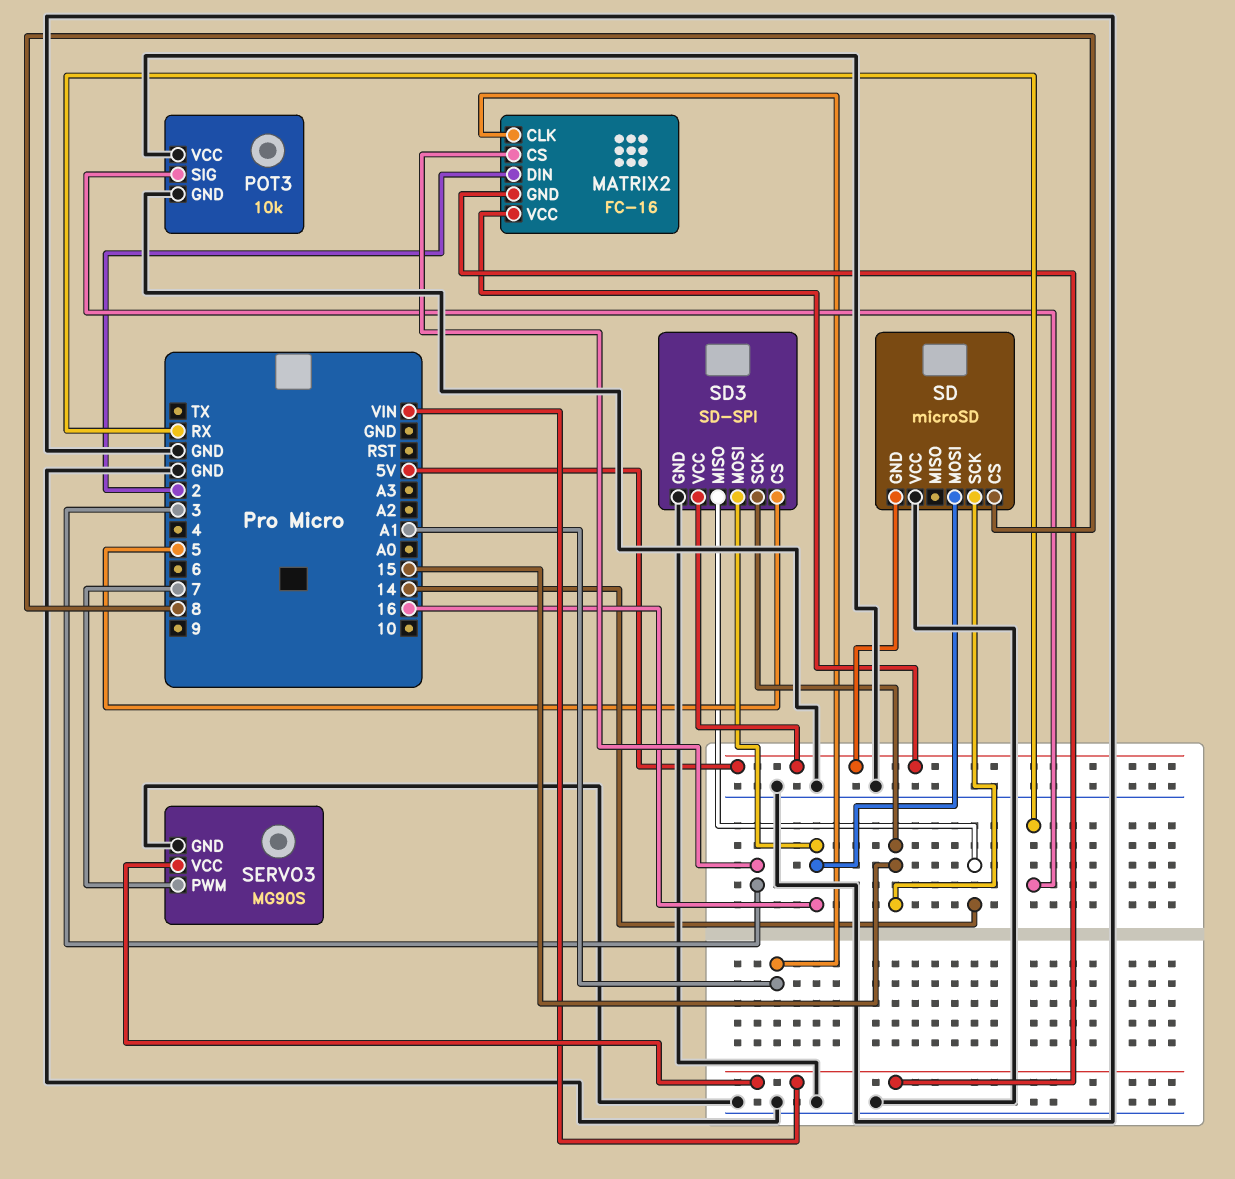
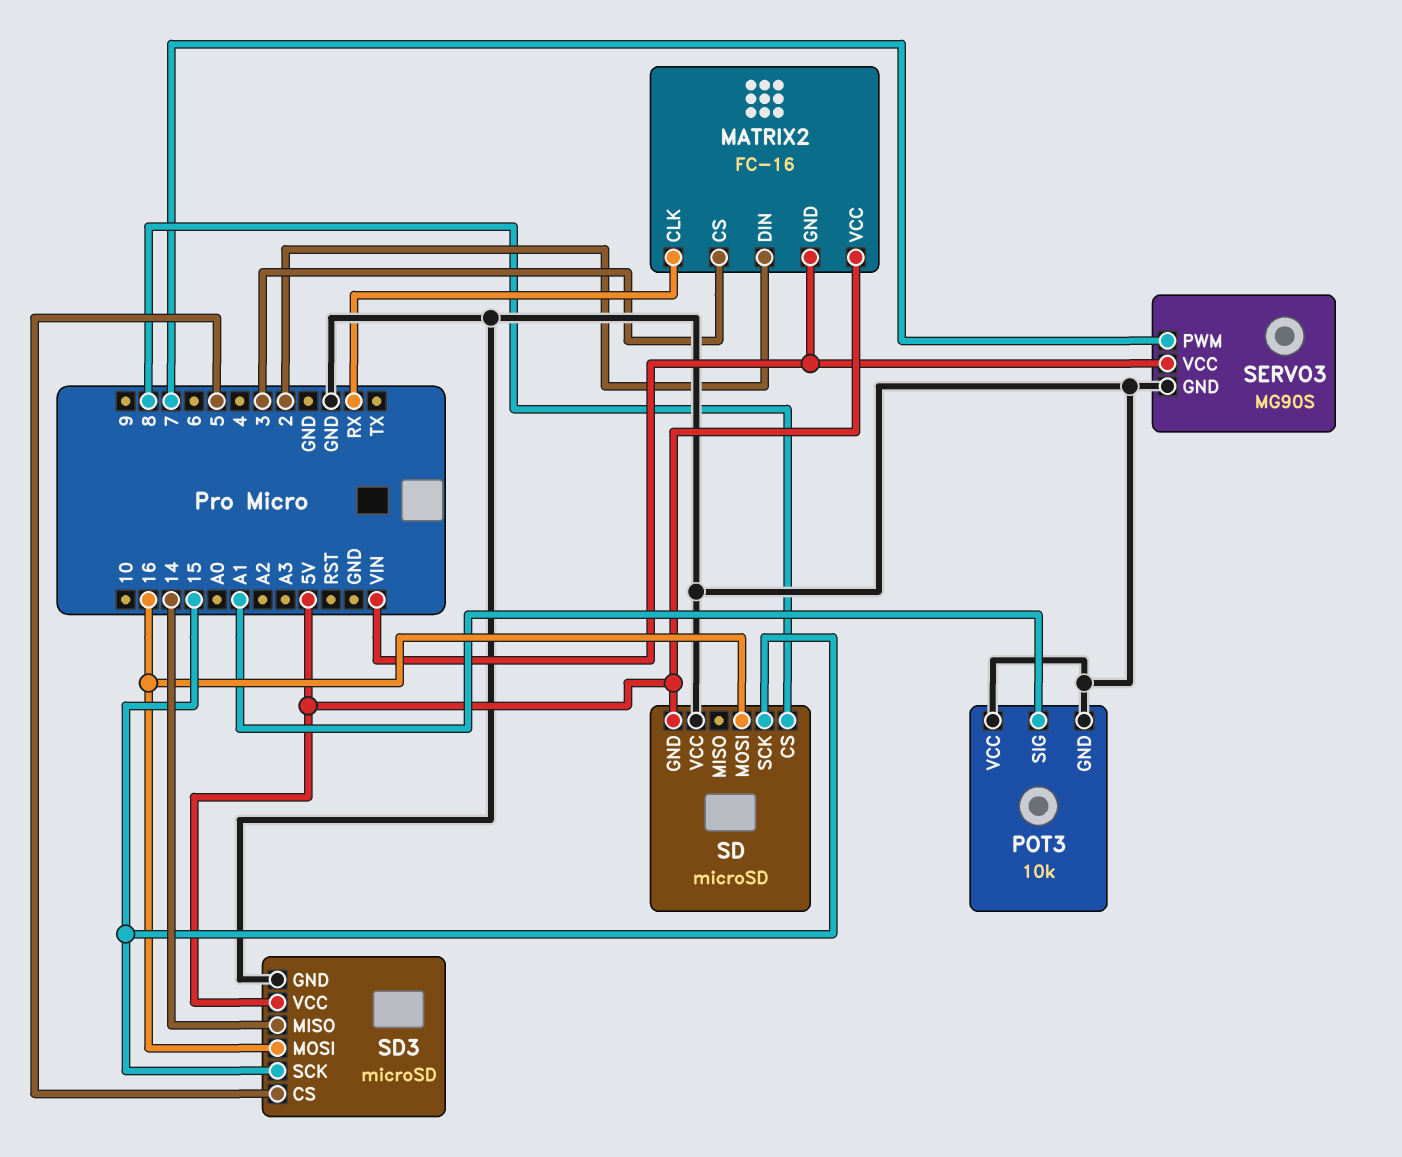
MATRIX2 pin CLK: A1 -> RX
POT3 pin SIG: RX -> A1
SD3: SD-SPI -> microSD

